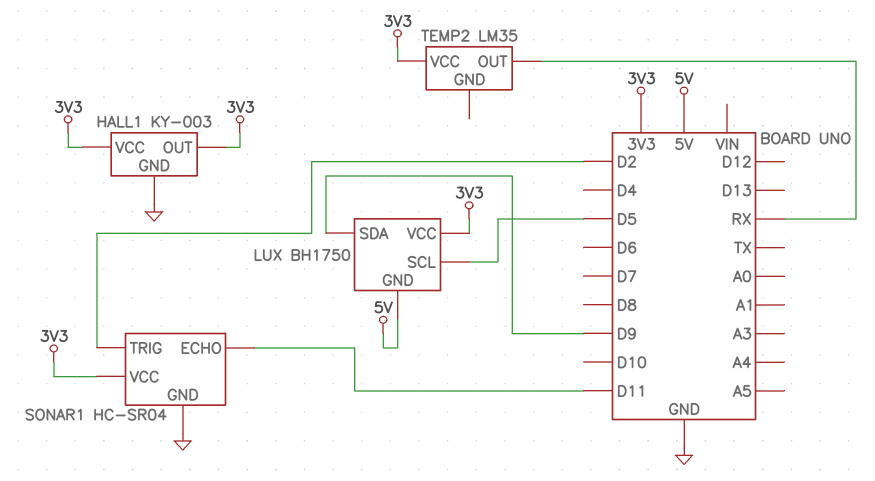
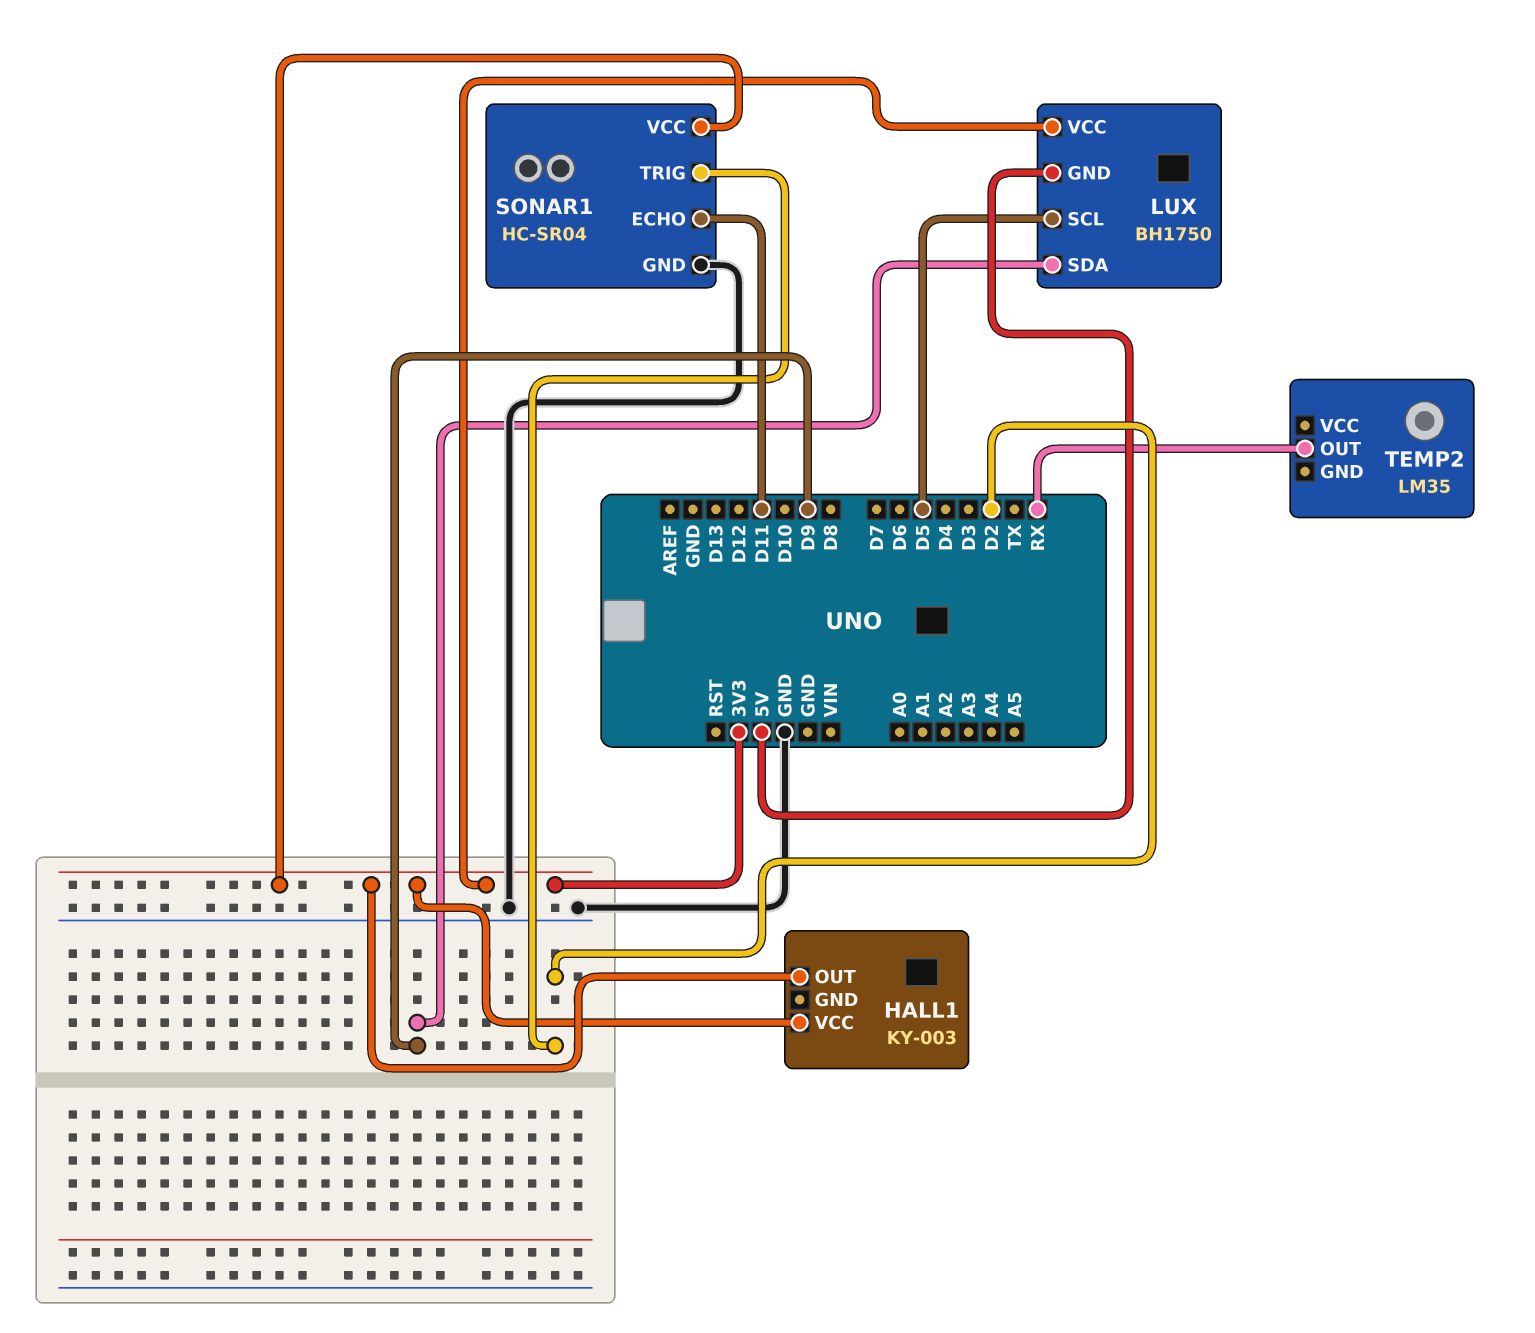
HALL1 pin GND: GND -> none
TEMP2 pin VCC: 3V3 -> none

